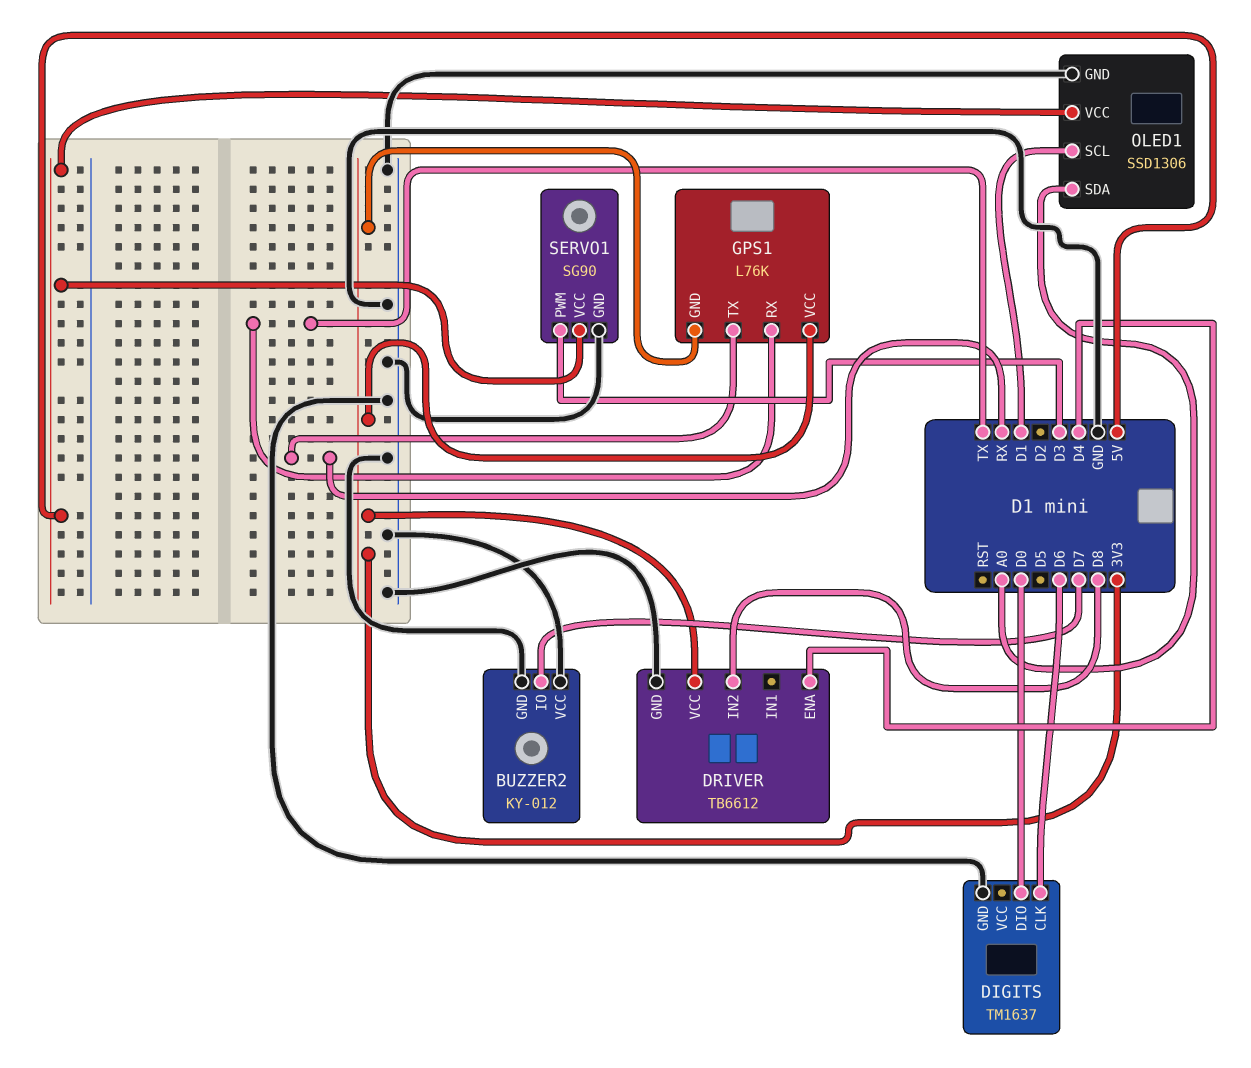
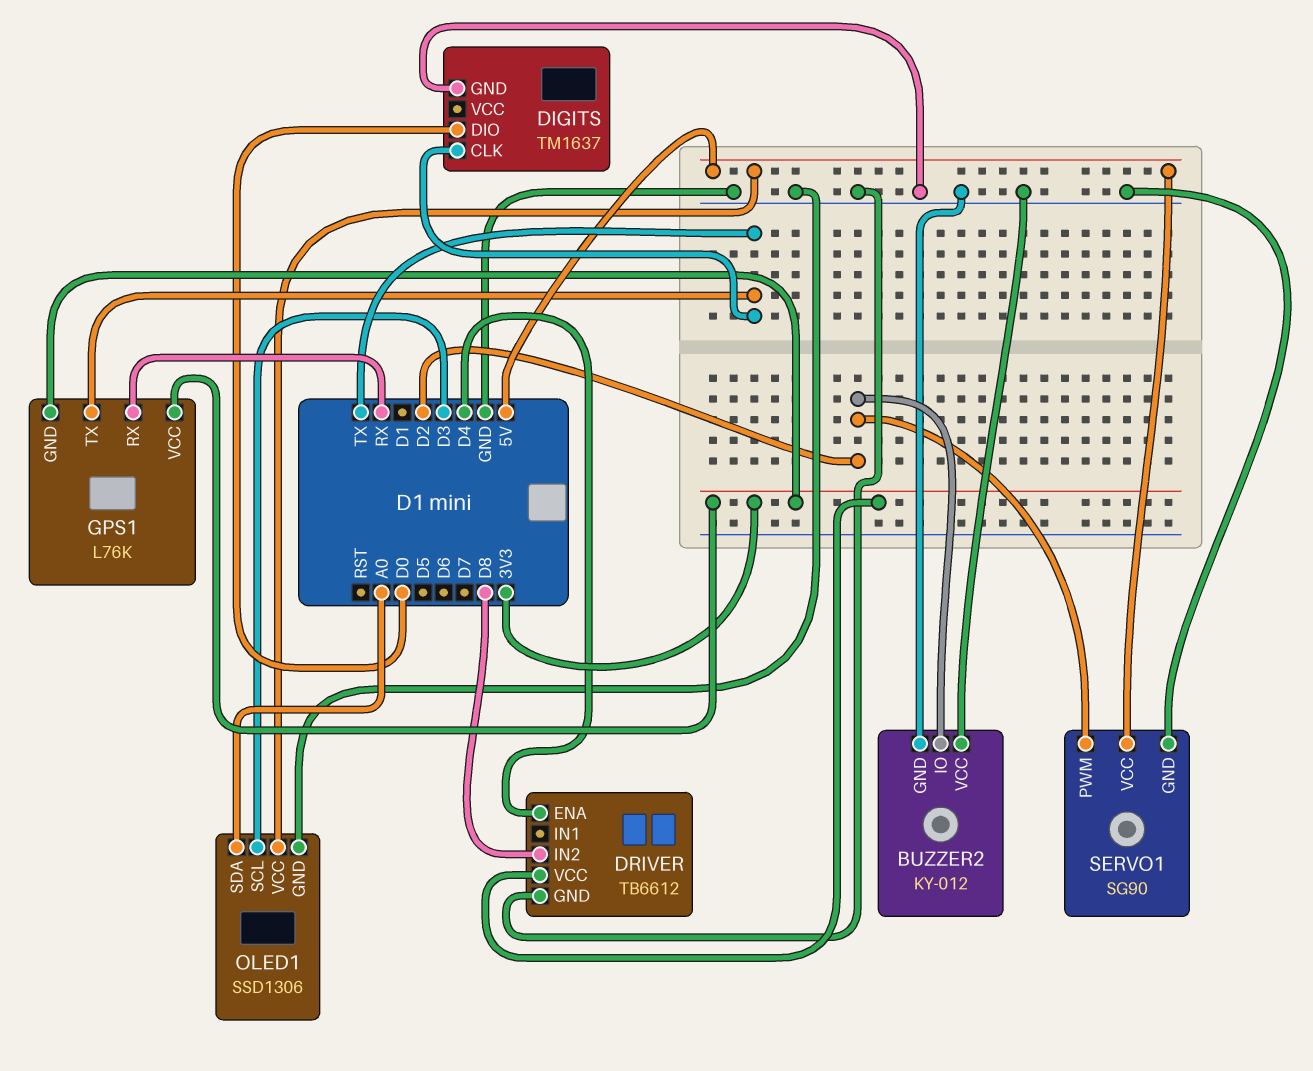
BUZZER2 pin IO: D7 -> D2
DIGITS pin CLK: D6 -> TX
GPS1 pin RX: TX -> RX
GPS1 pin TX: RX -> TX
OLED1 pin SCL: D1 -> D3
SERVO1 pin PWM: D3 -> D2

